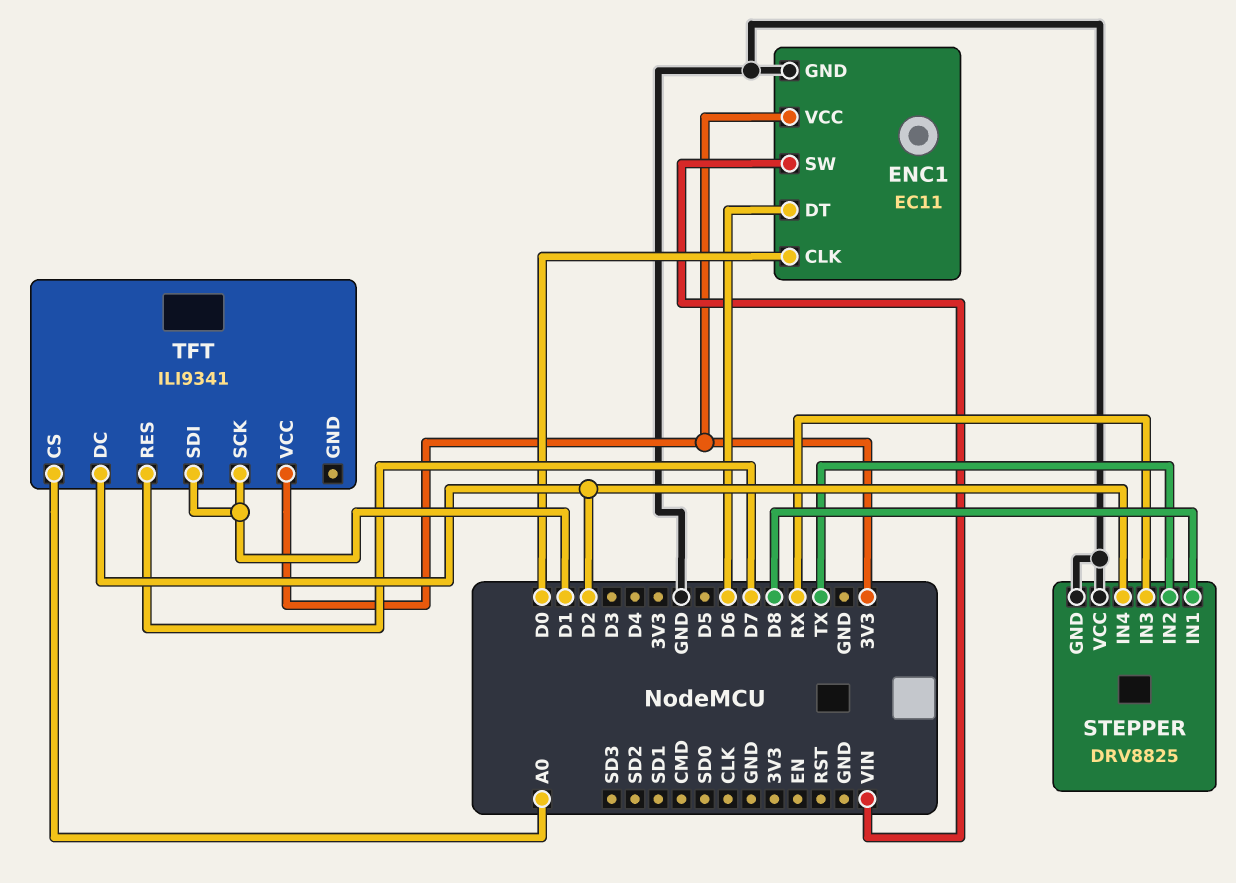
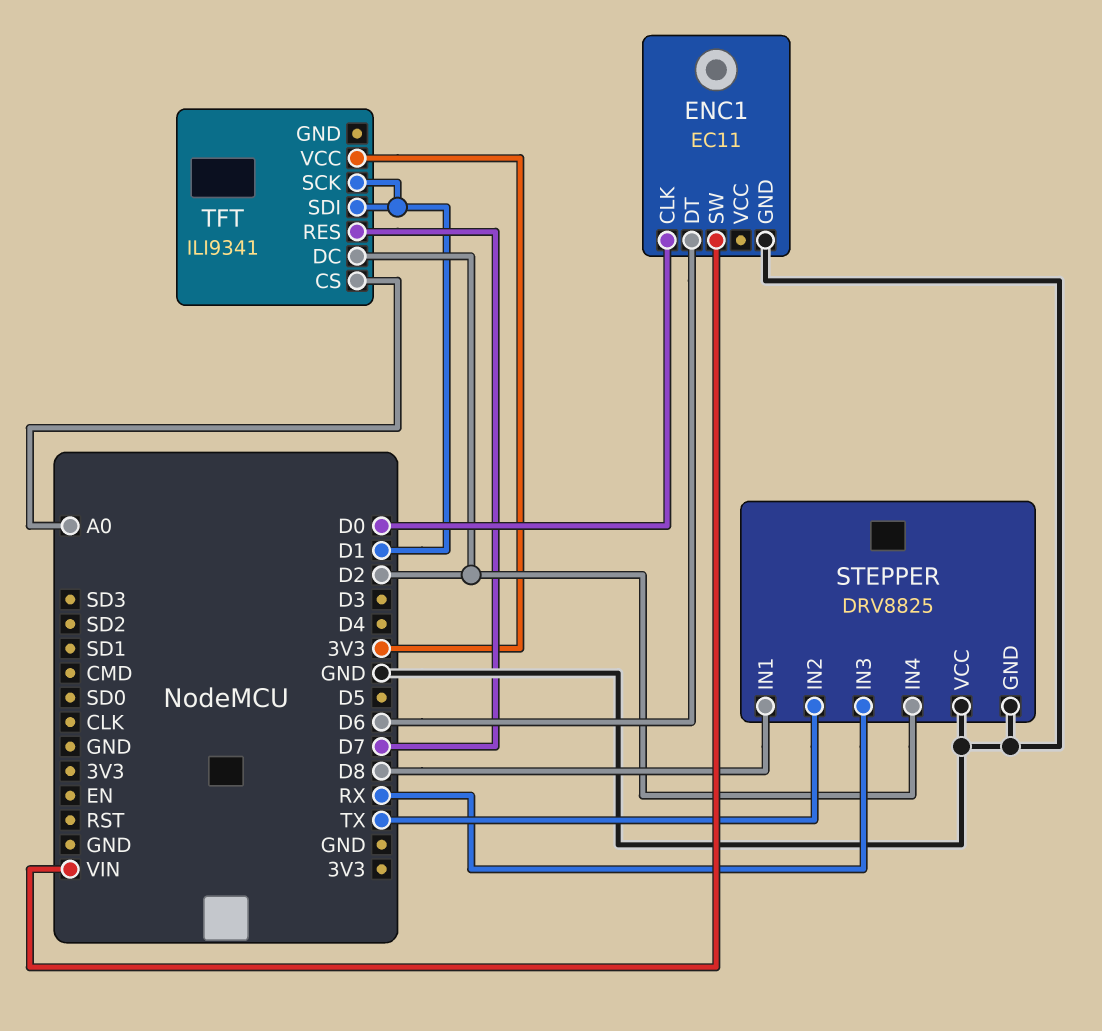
ENC1 pin VCC: 3V3 -> none

